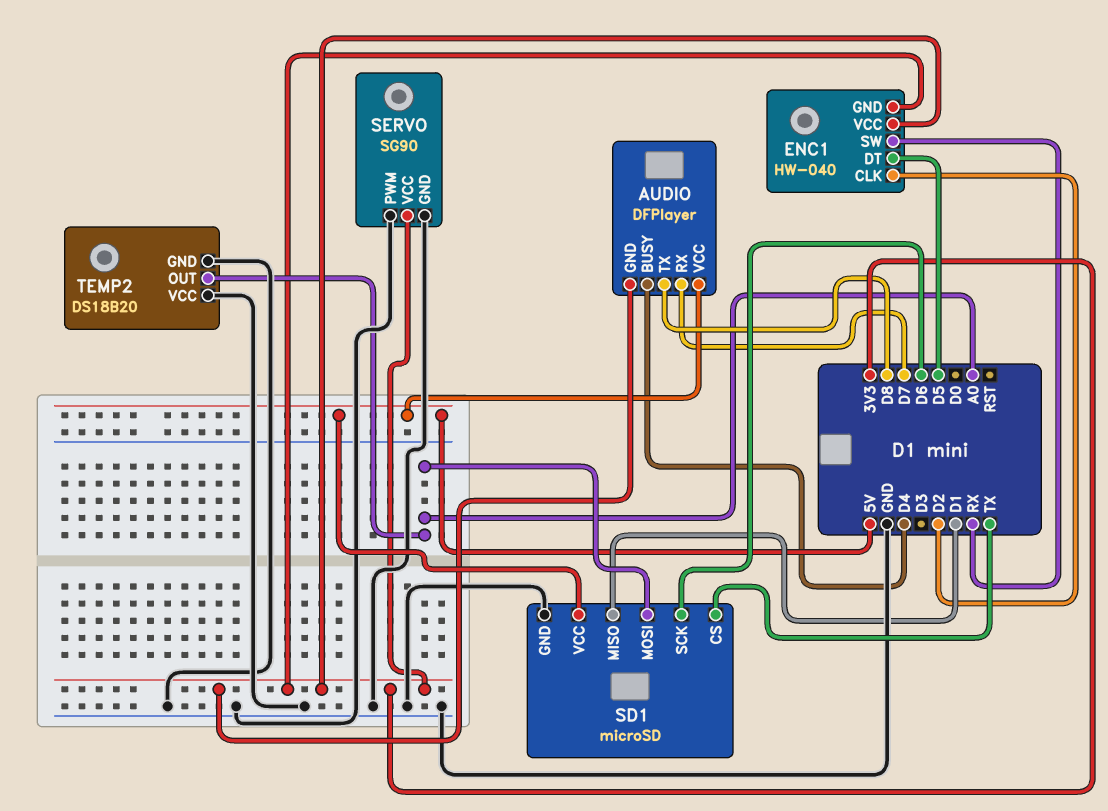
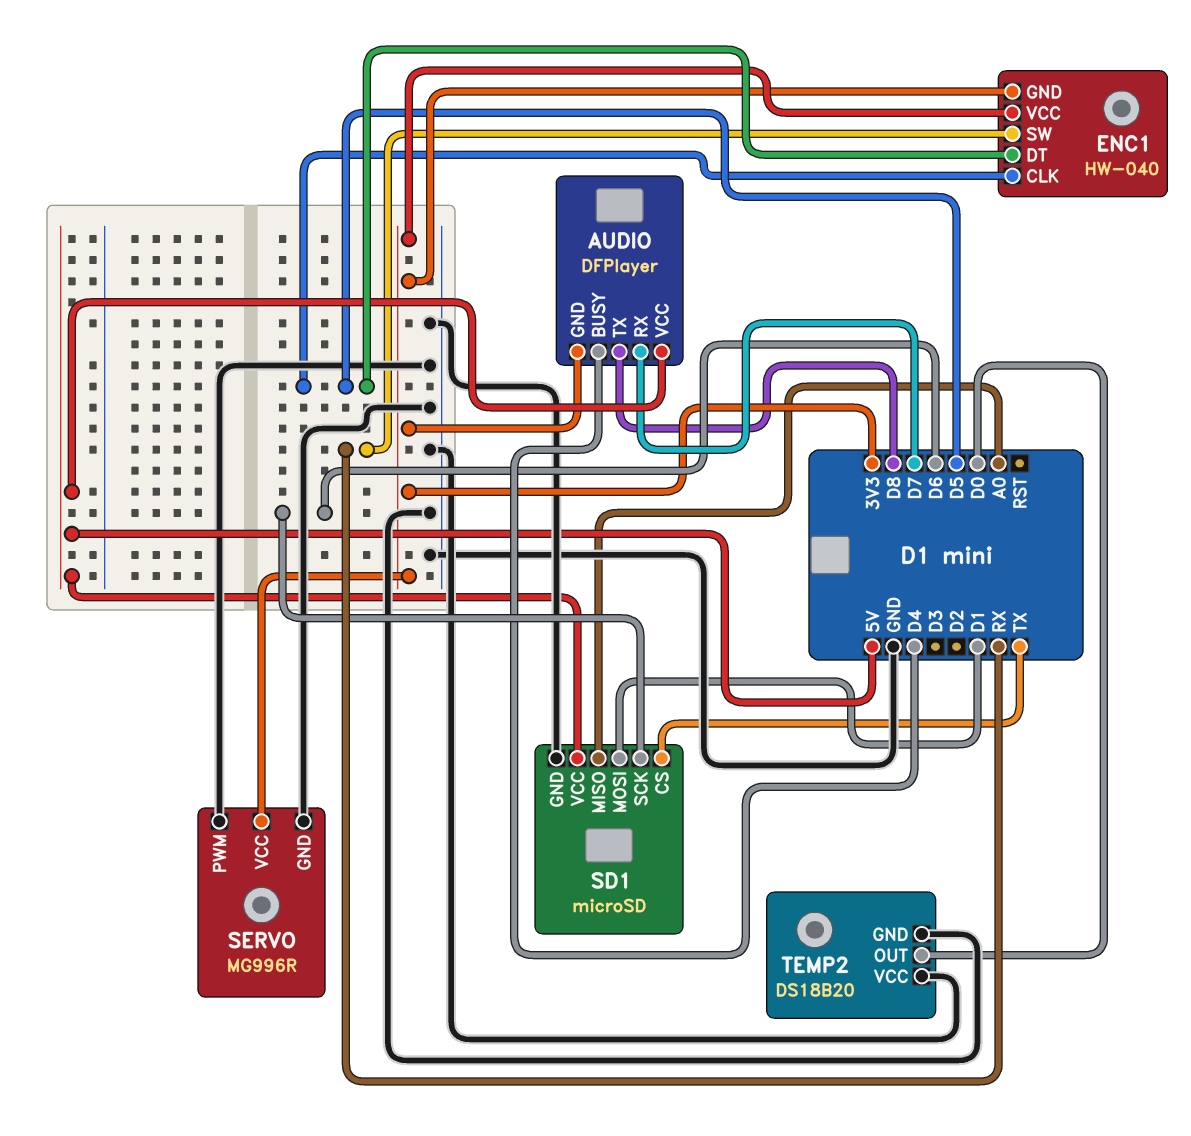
ENC1 pin CLK: D2 -> D5
SD1 pin MISO: D1 -> A0
SD1 pin MOSI: A0 -> D1
SERVO: SG90 -> MG996R
TEMP2 pin OUT: A0 -> D0

